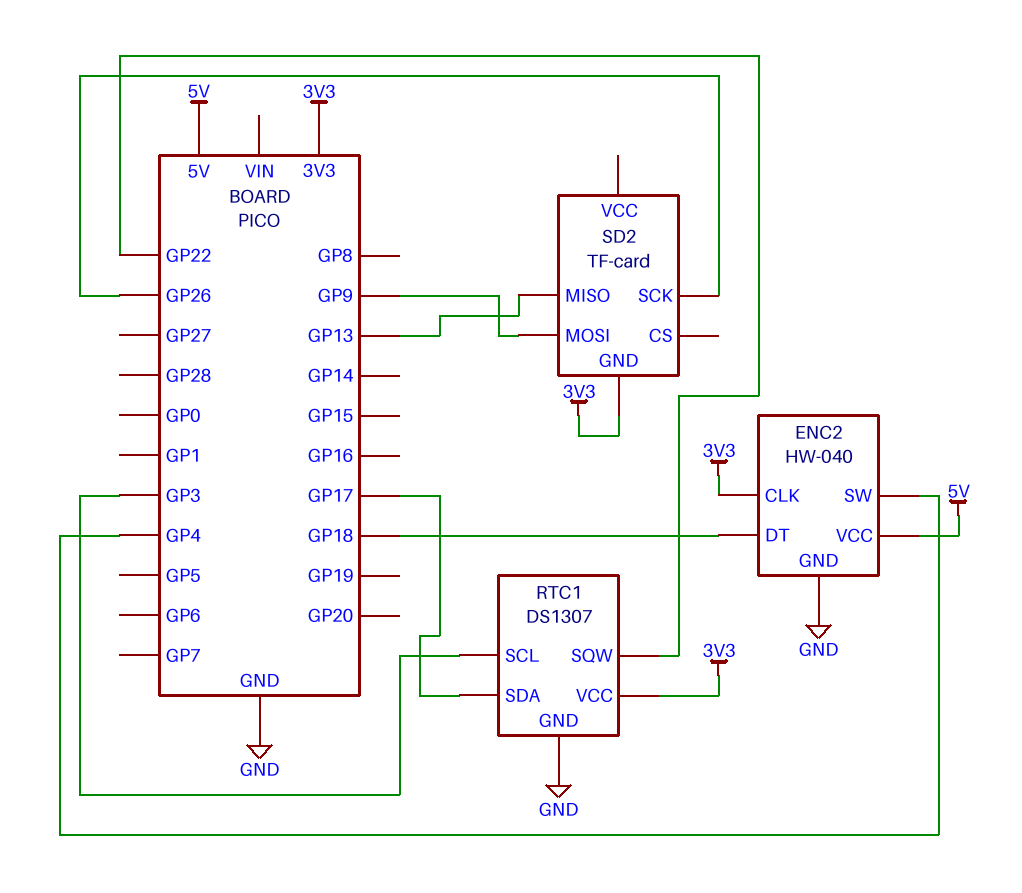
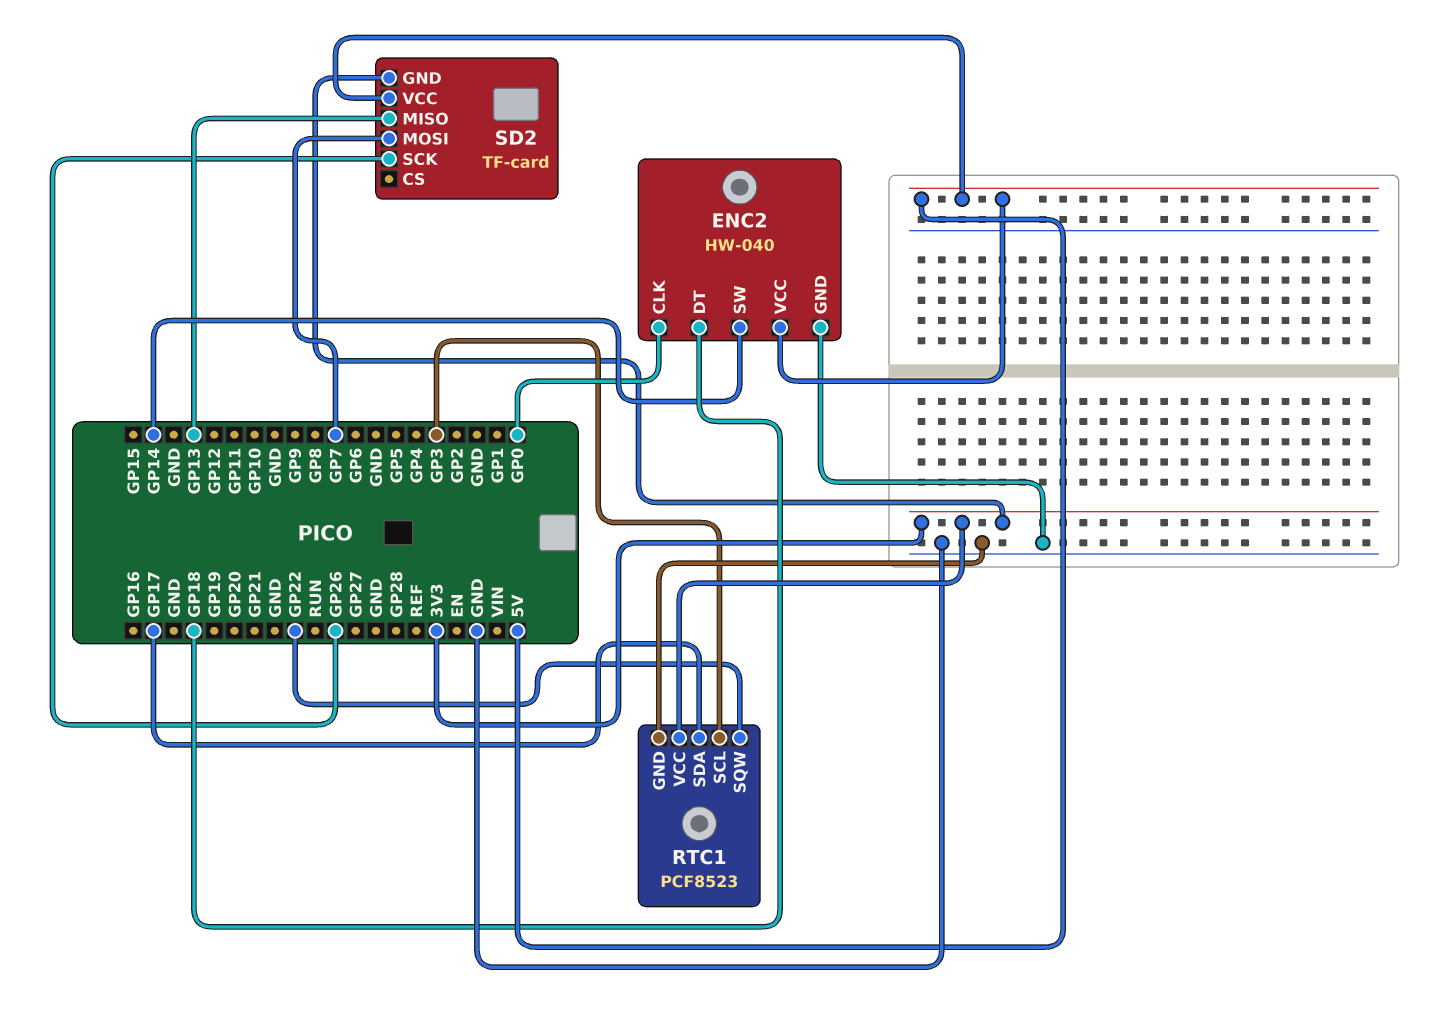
ENC2 pin CLK: 3V3 -> GP0
ENC2 pin SW: GP4 -> GP14
RTC1: DS1307 -> PCF8523
SD2 pin MOSI: GP9 -> GP7
SD2 pin VCC: none -> 5V

